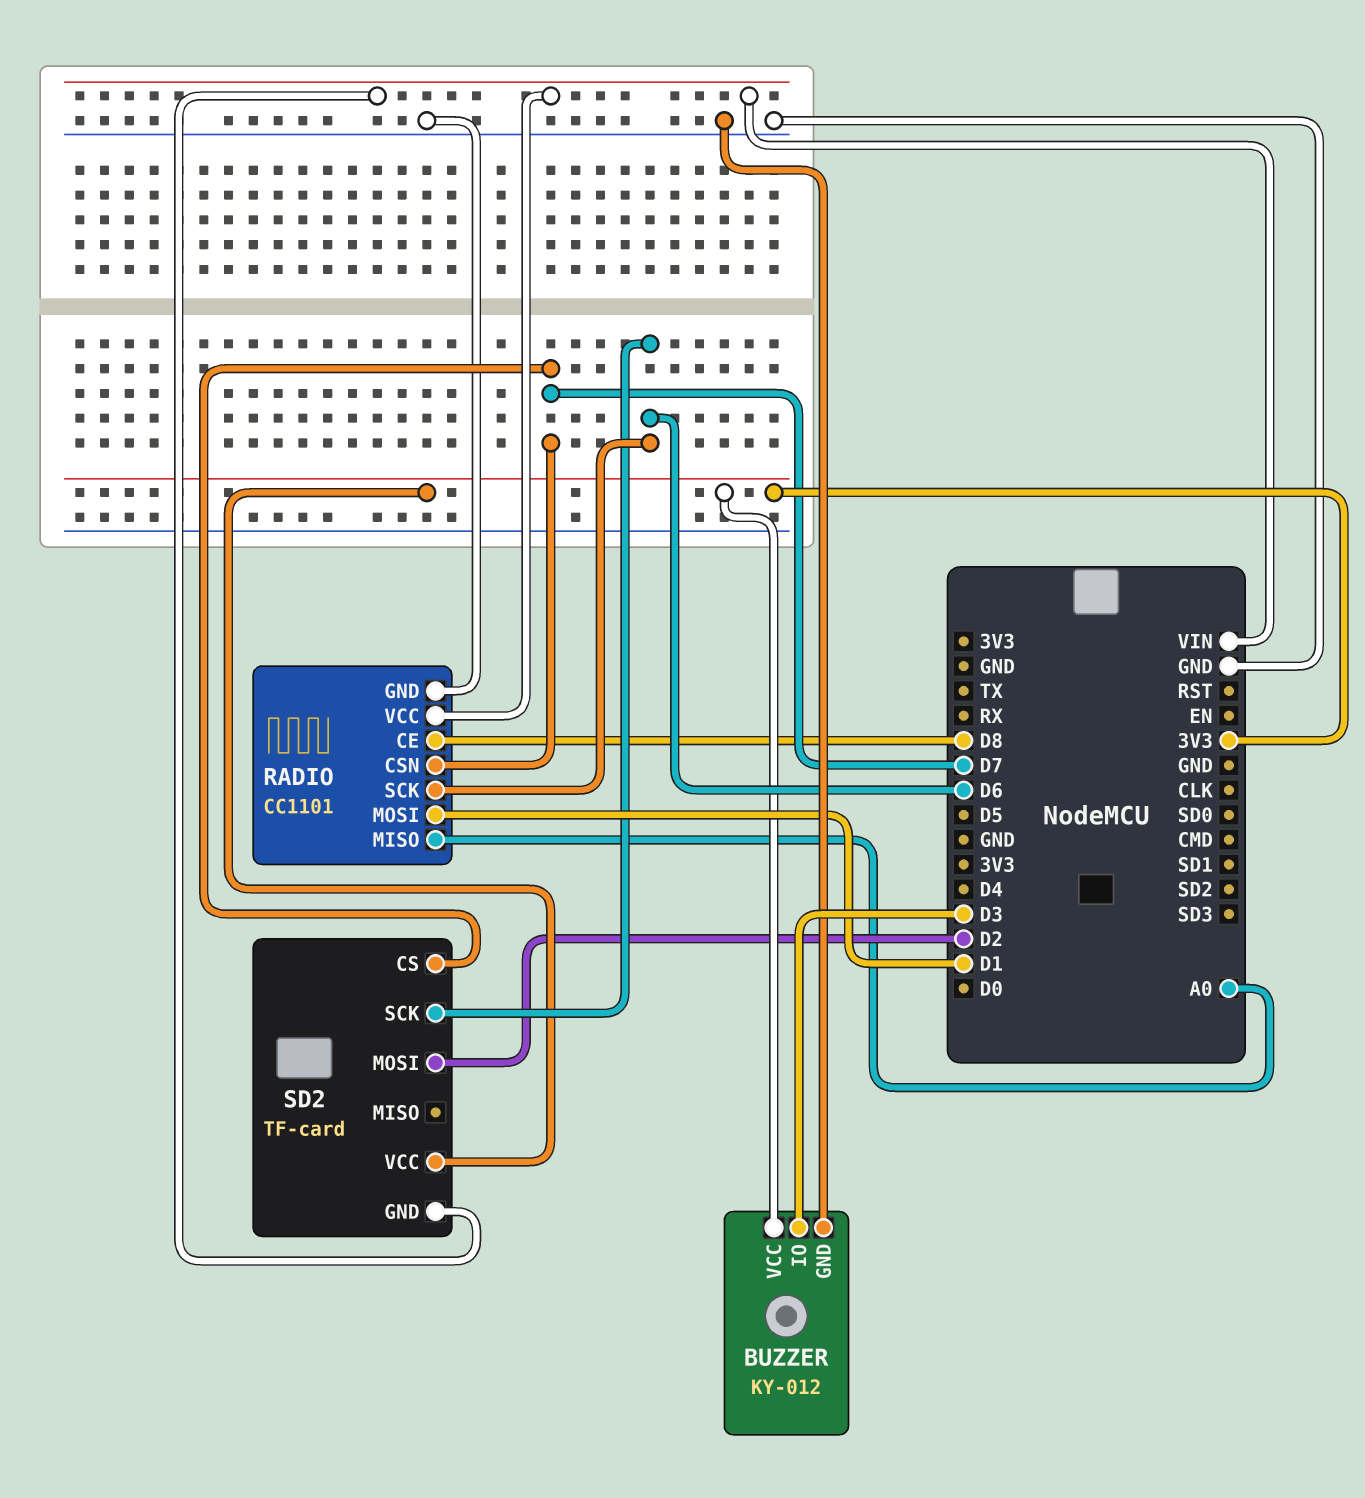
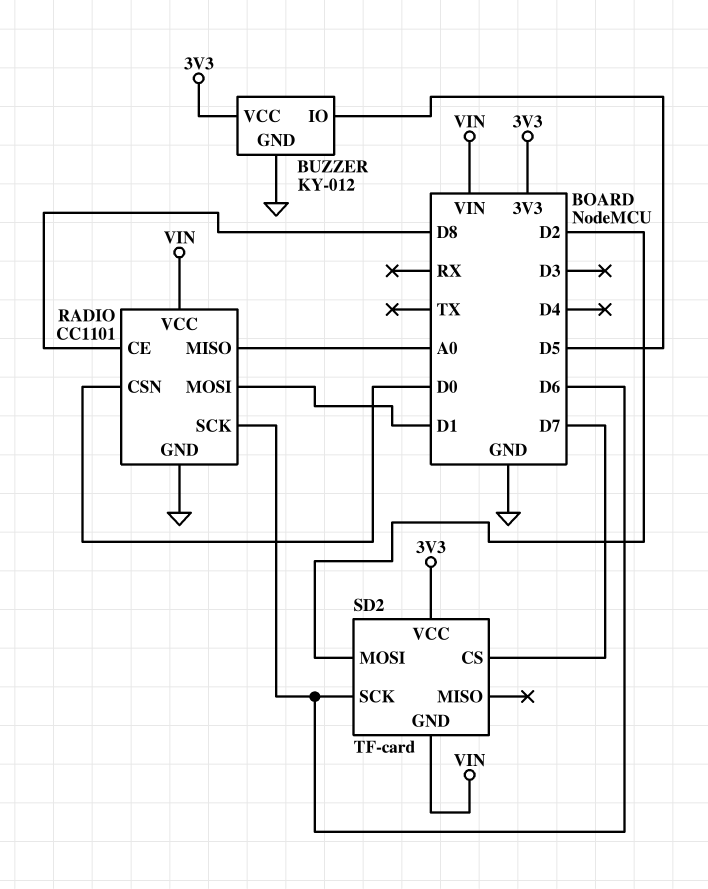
BUZZER pin IO: D3 -> D5
RADIO pin CSN: D7 -> D0

